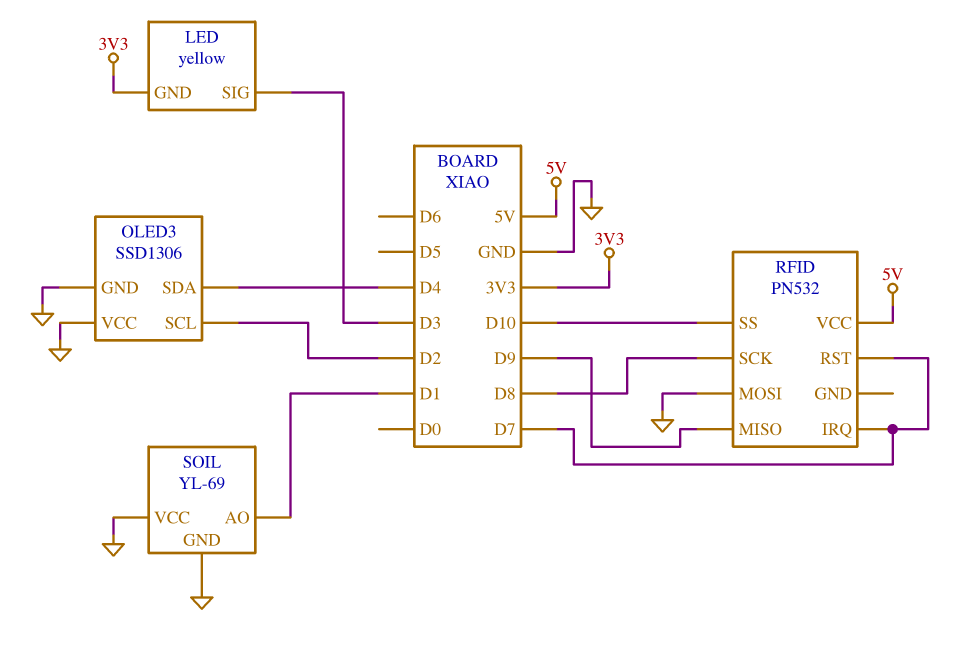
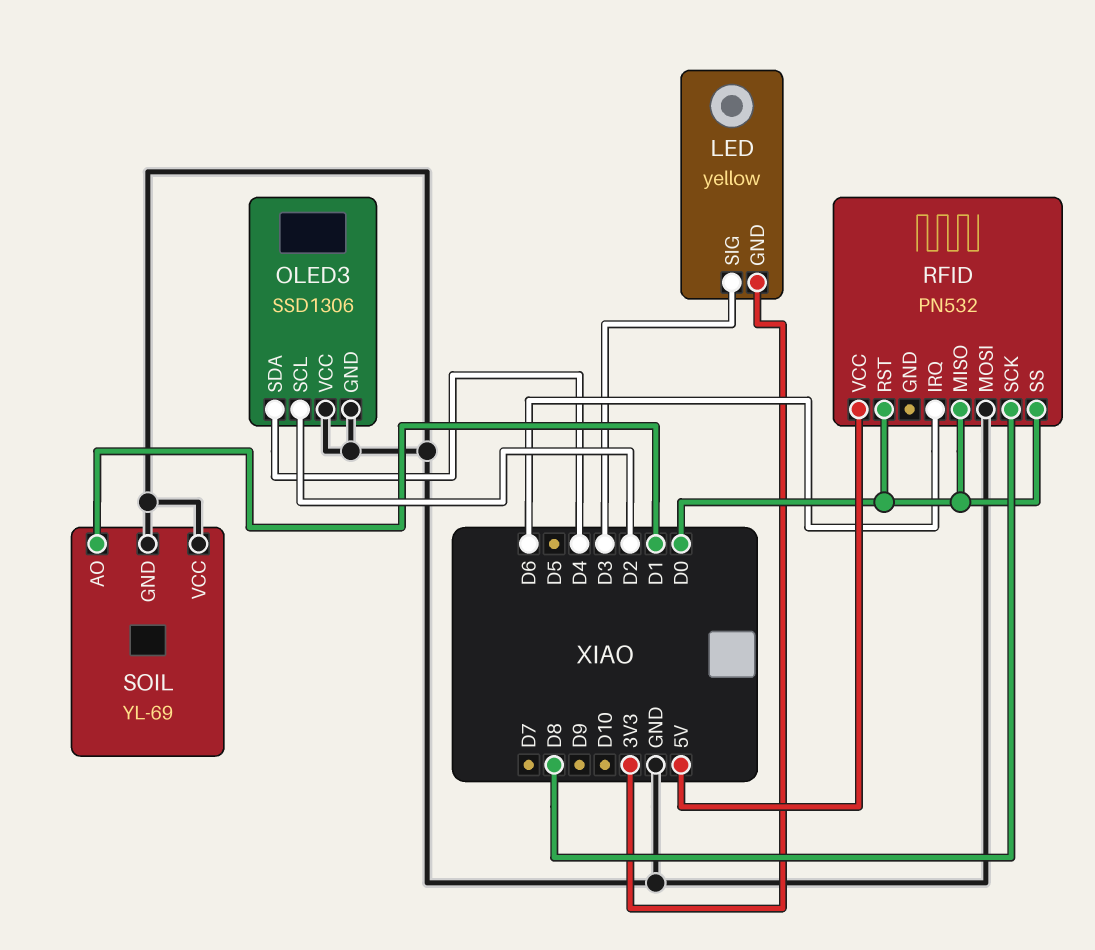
RFID pin IRQ: D7 -> D6
RFID pin MISO: D9 -> D0
RFID pin RST: D7 -> D0
RFID pin SS: D10 -> D0

